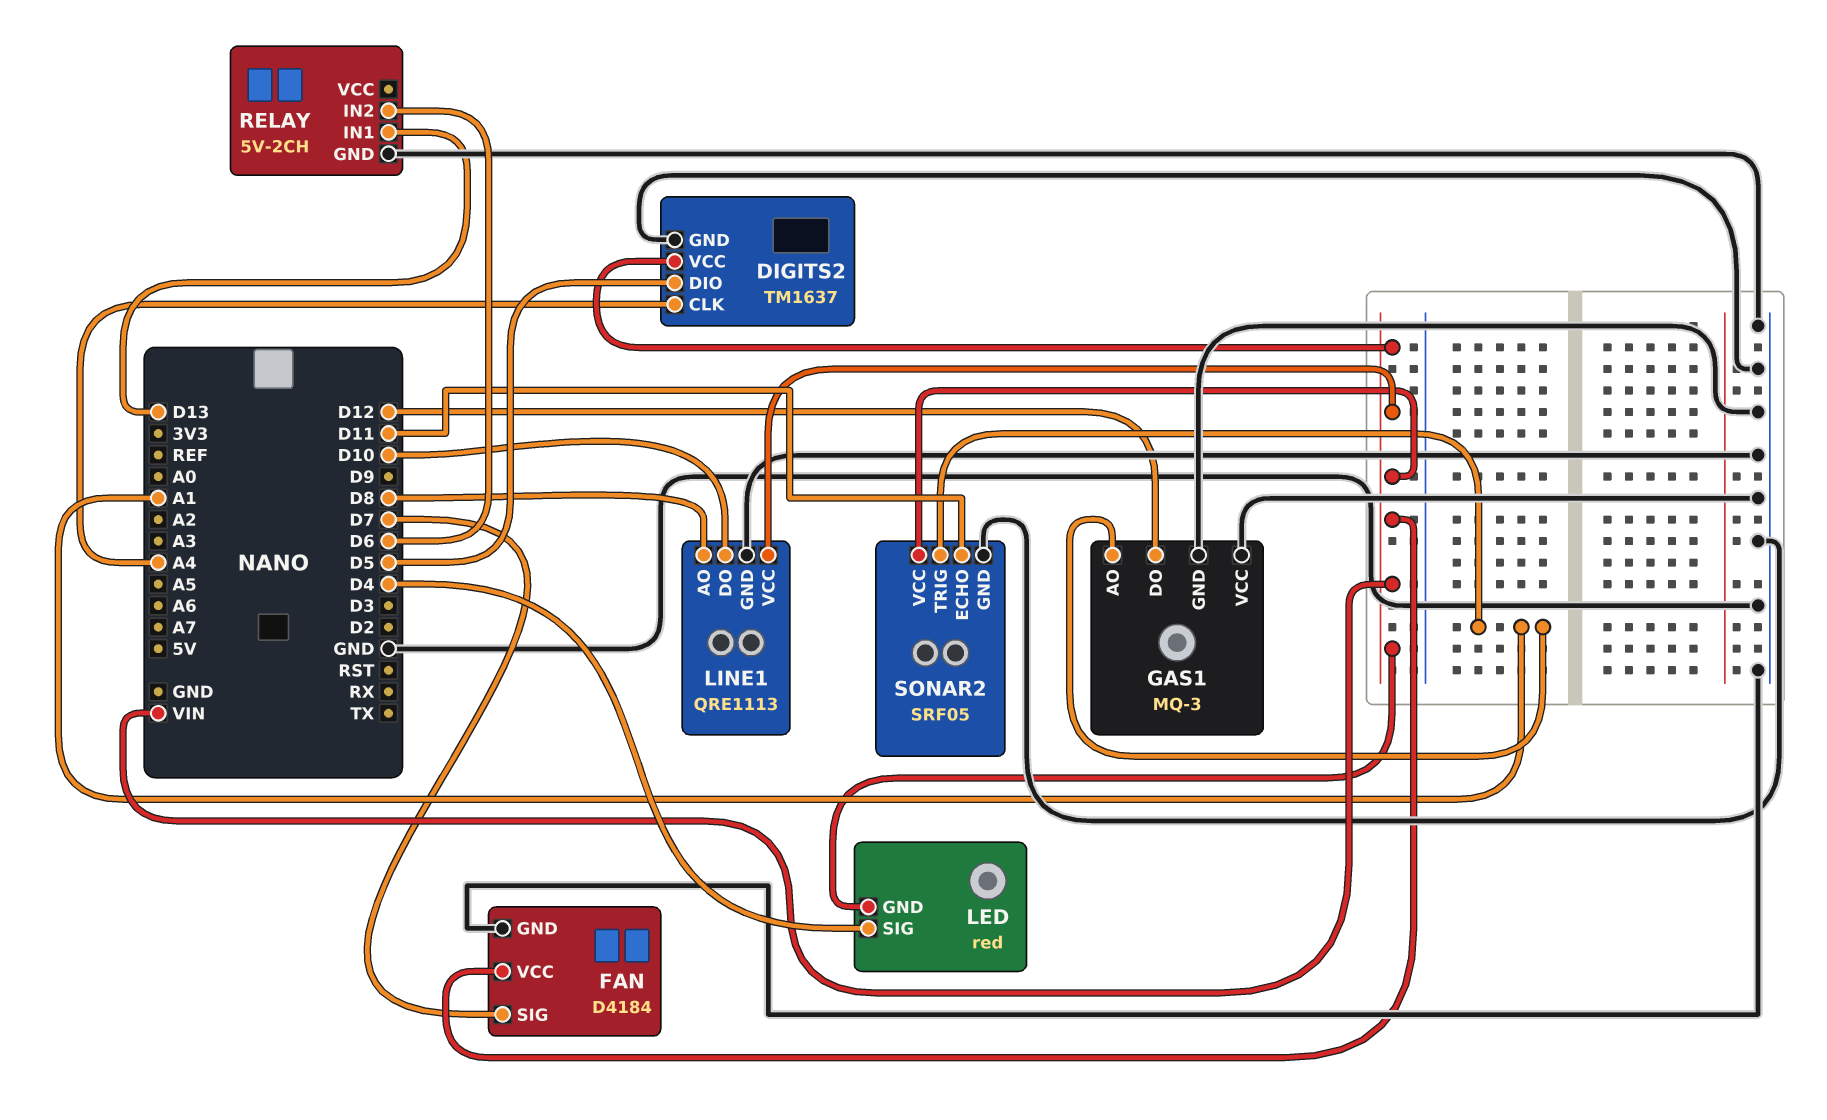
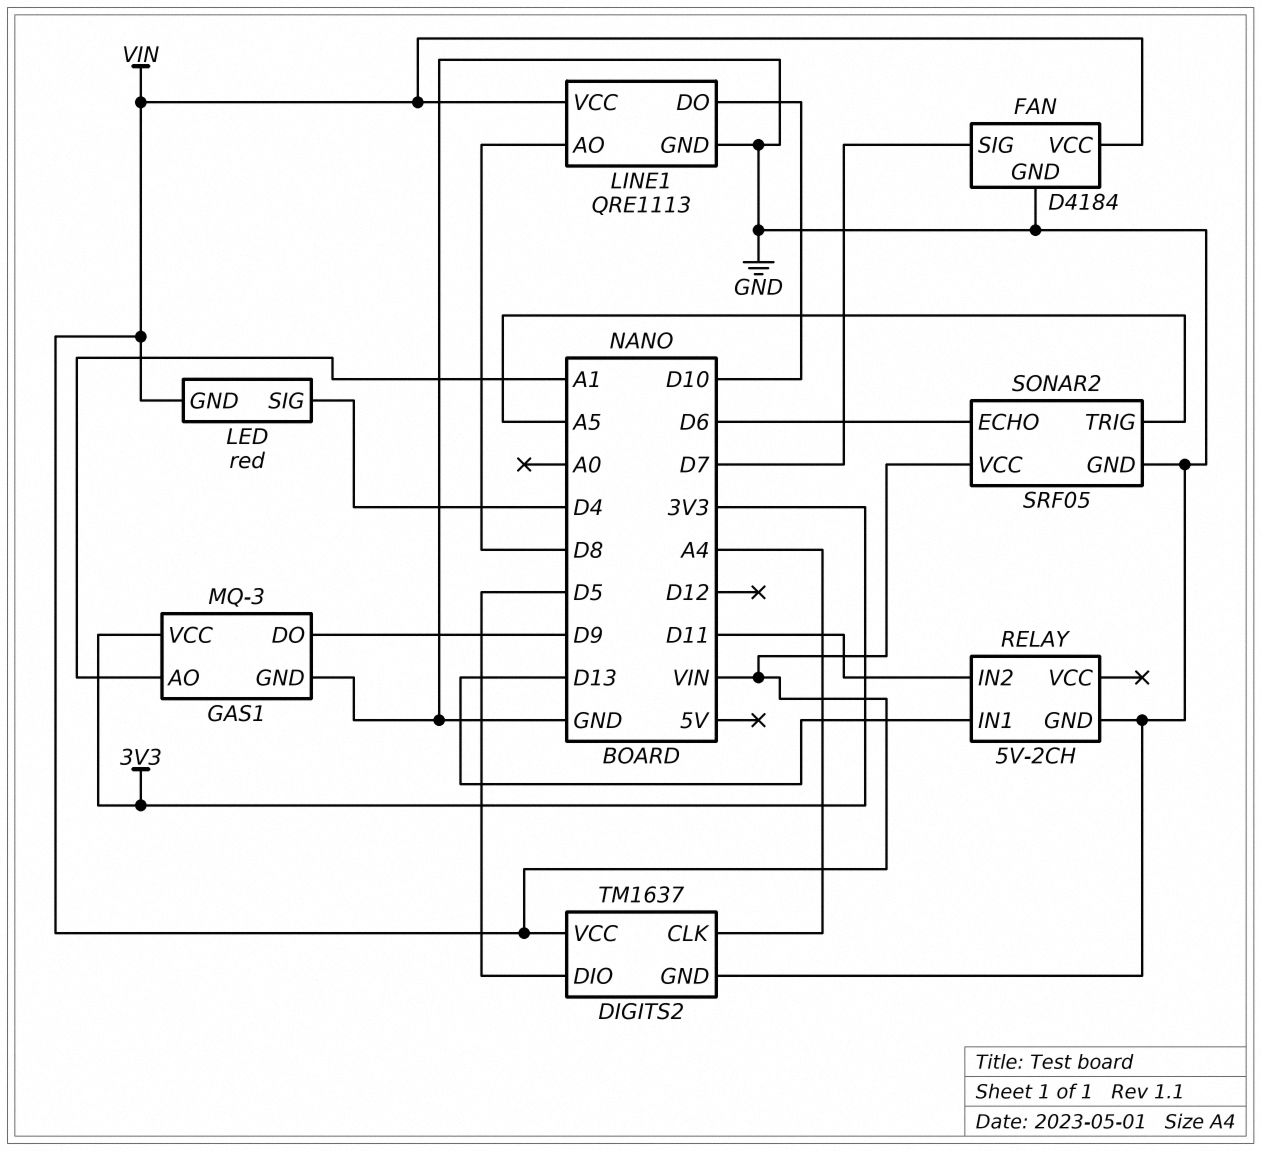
GAS1 pin DO: D12 -> D9
GAS1 pin VCC: GND -> 3V3
RELAY pin IN2: D6 -> D11
SONAR2 pin ECHO: D11 -> D6
SONAR2 pin TRIG: A1 -> A5

